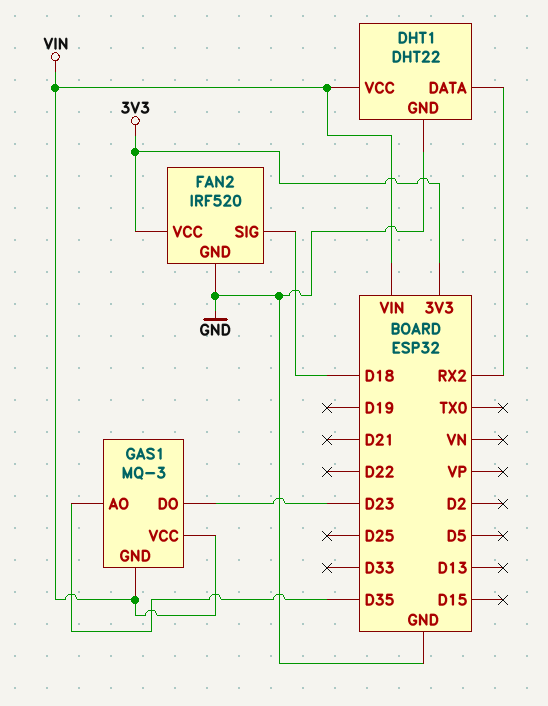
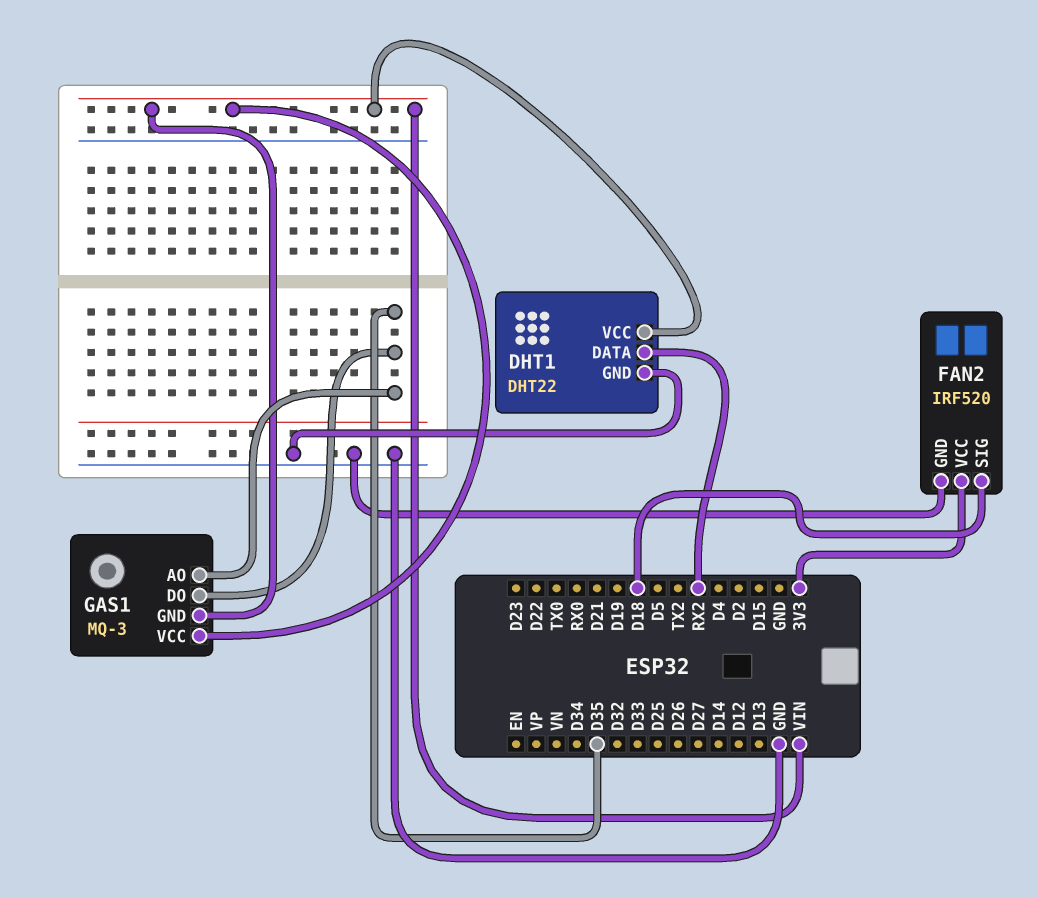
GAS1 pin DO: D23 -> D35

